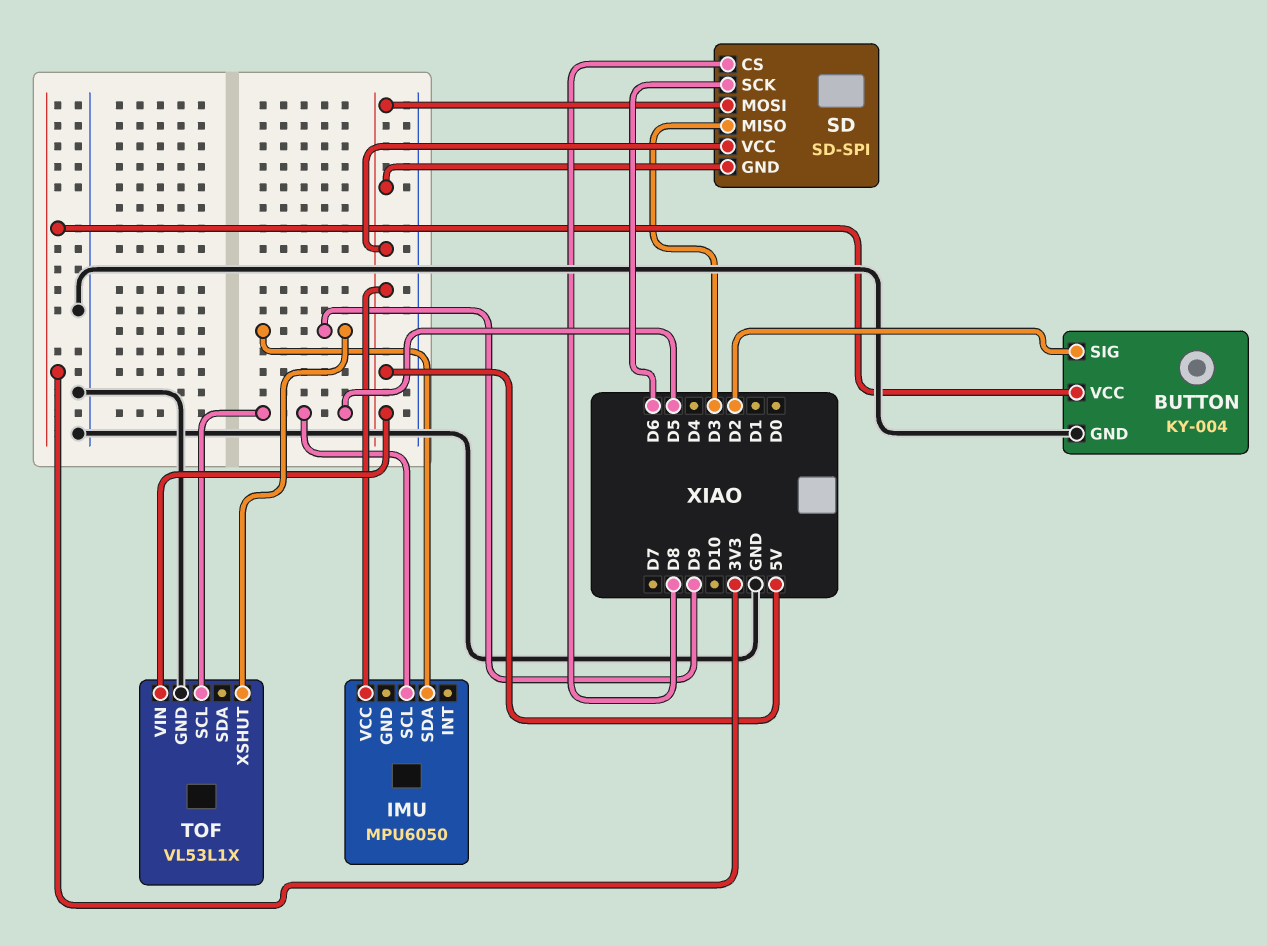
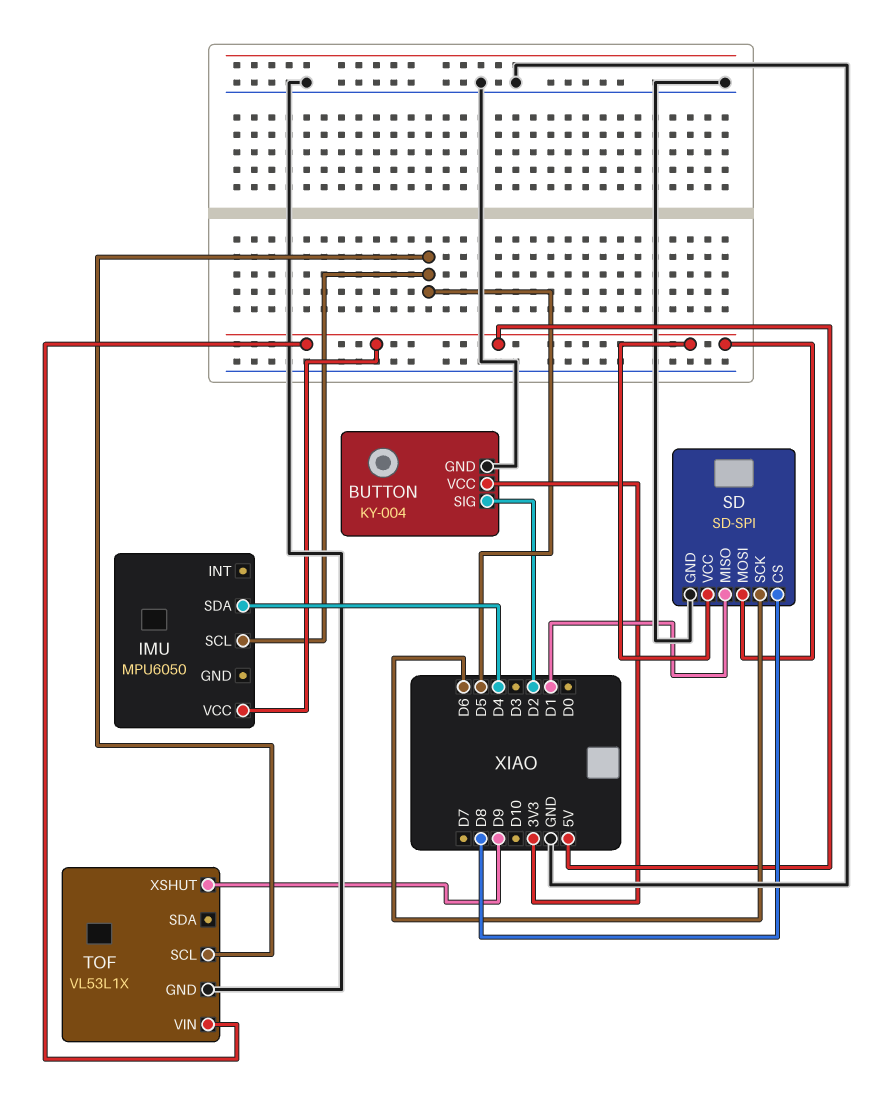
IMU pin SDA: D9 -> D4
SD pin GND: 5V -> GND
SD pin MISO: D3 -> D1

